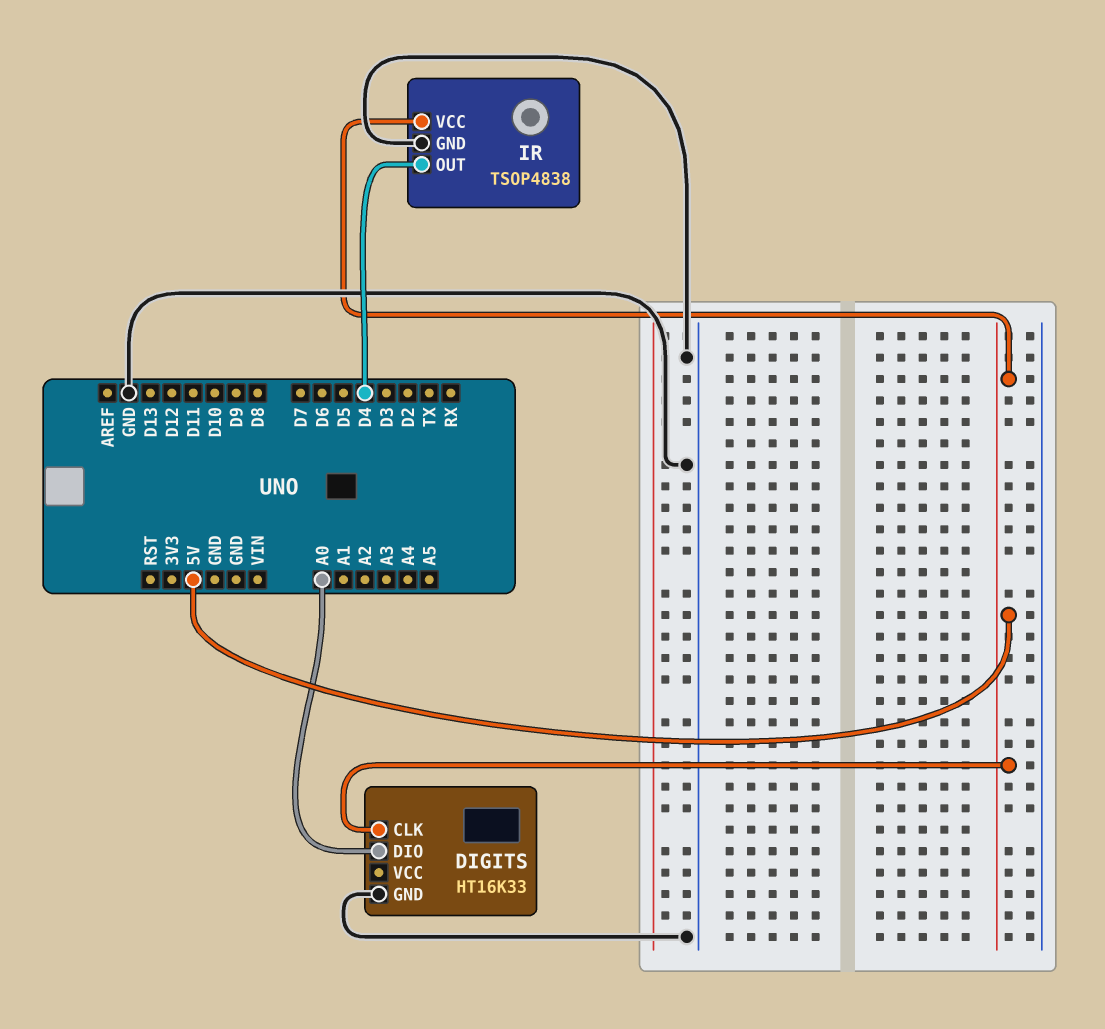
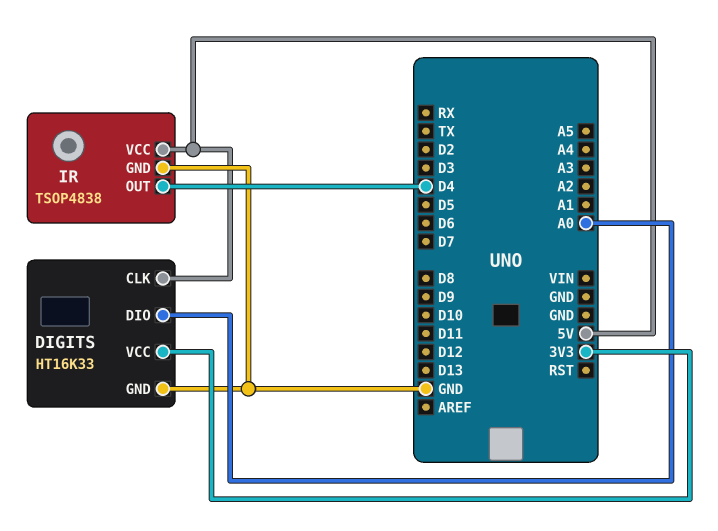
DIGITS pin VCC: none -> 3V3

